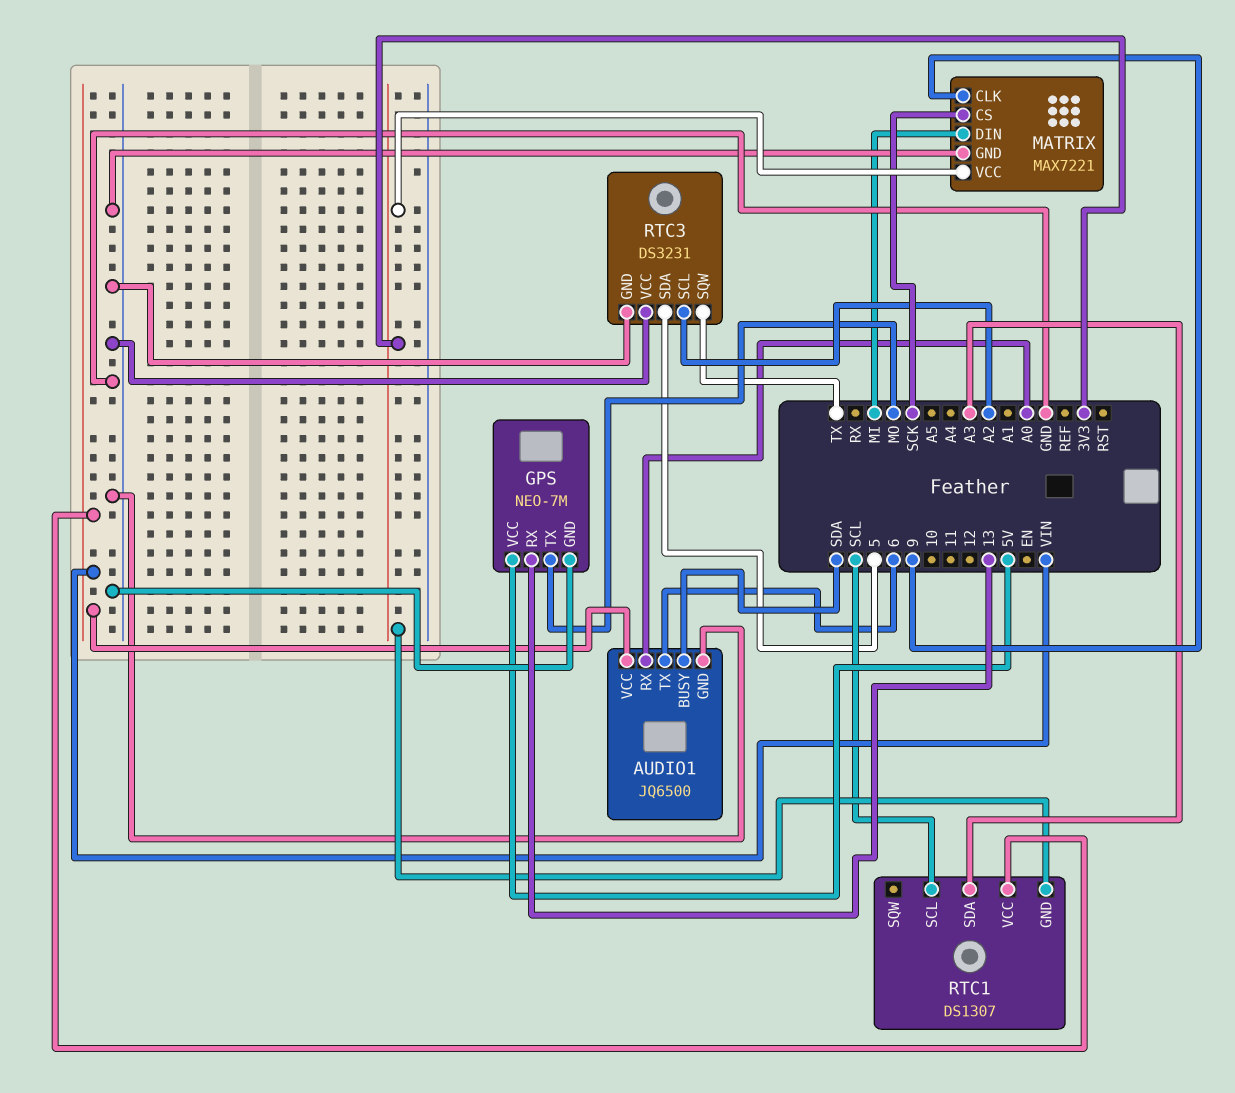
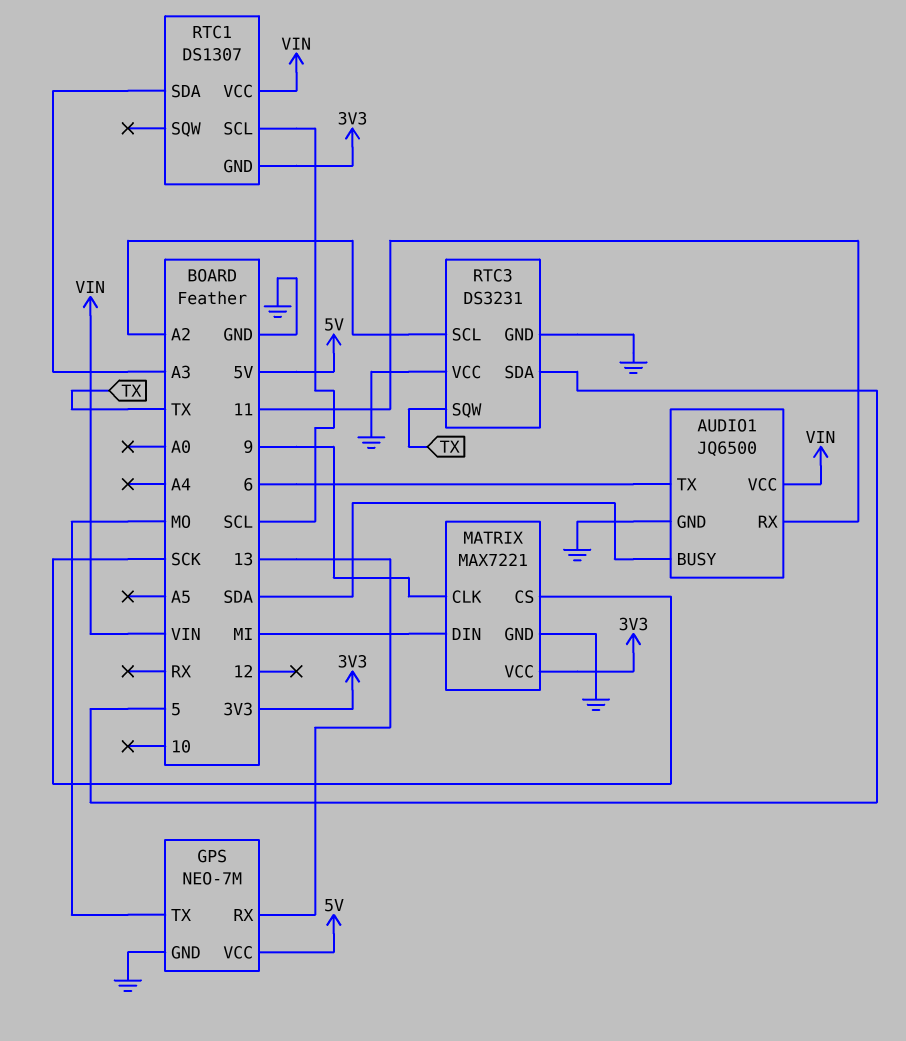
AUDIO1 pin RX: A0 -> 11

